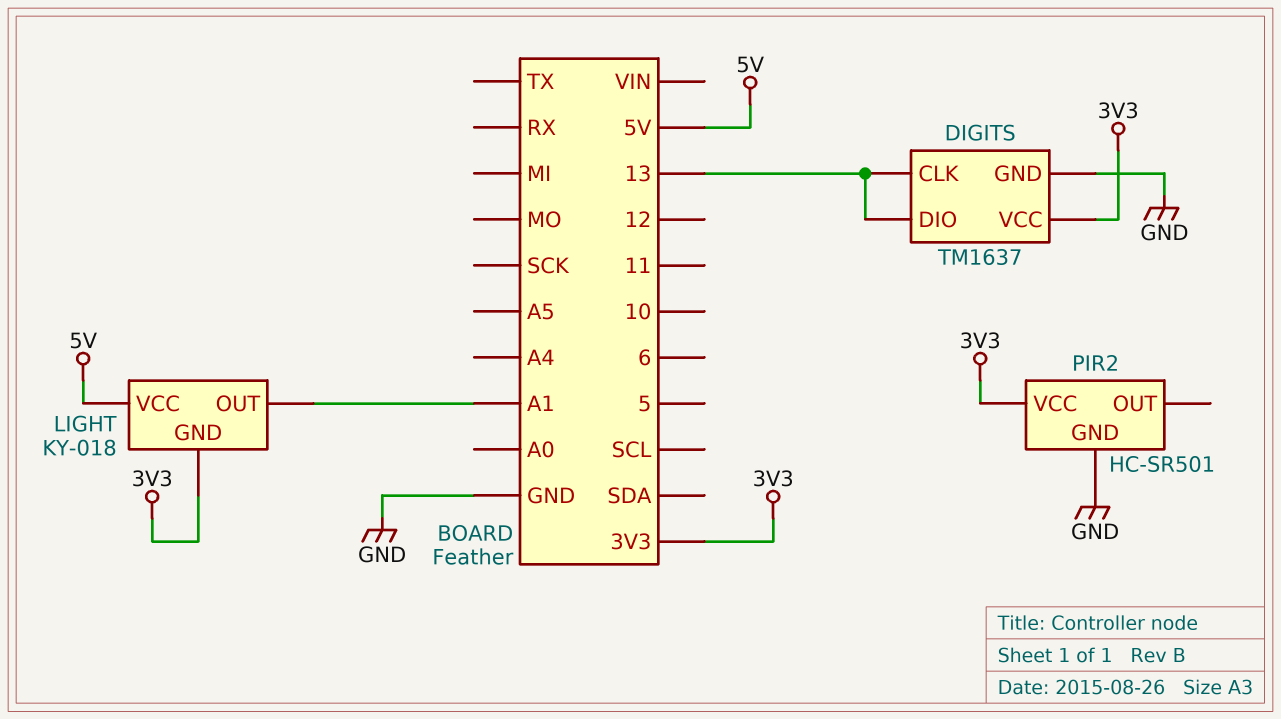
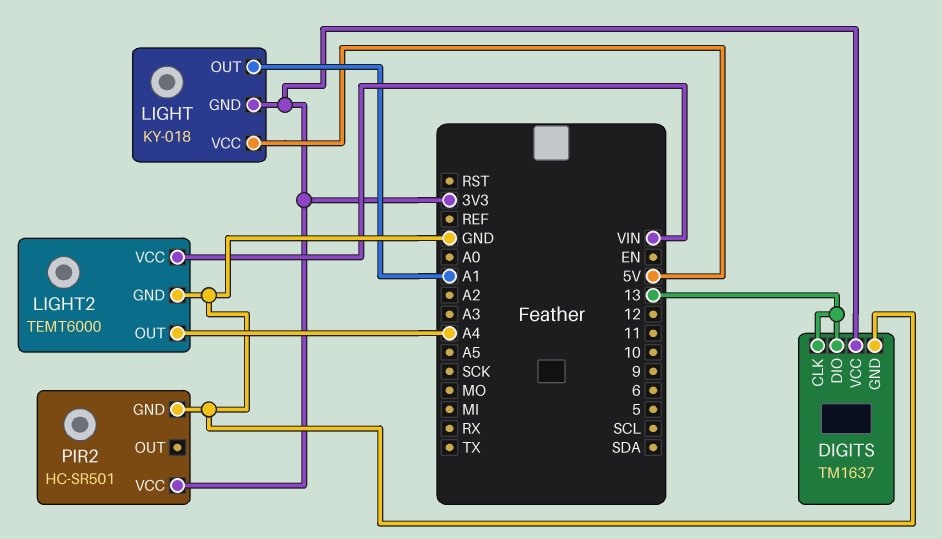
LIGHT2: none -> TEMT6000
LIGHT2 pin GND: none -> GND
LIGHT2 pin OUT: none -> A4
LIGHT2 pin VCC: none -> VIN

